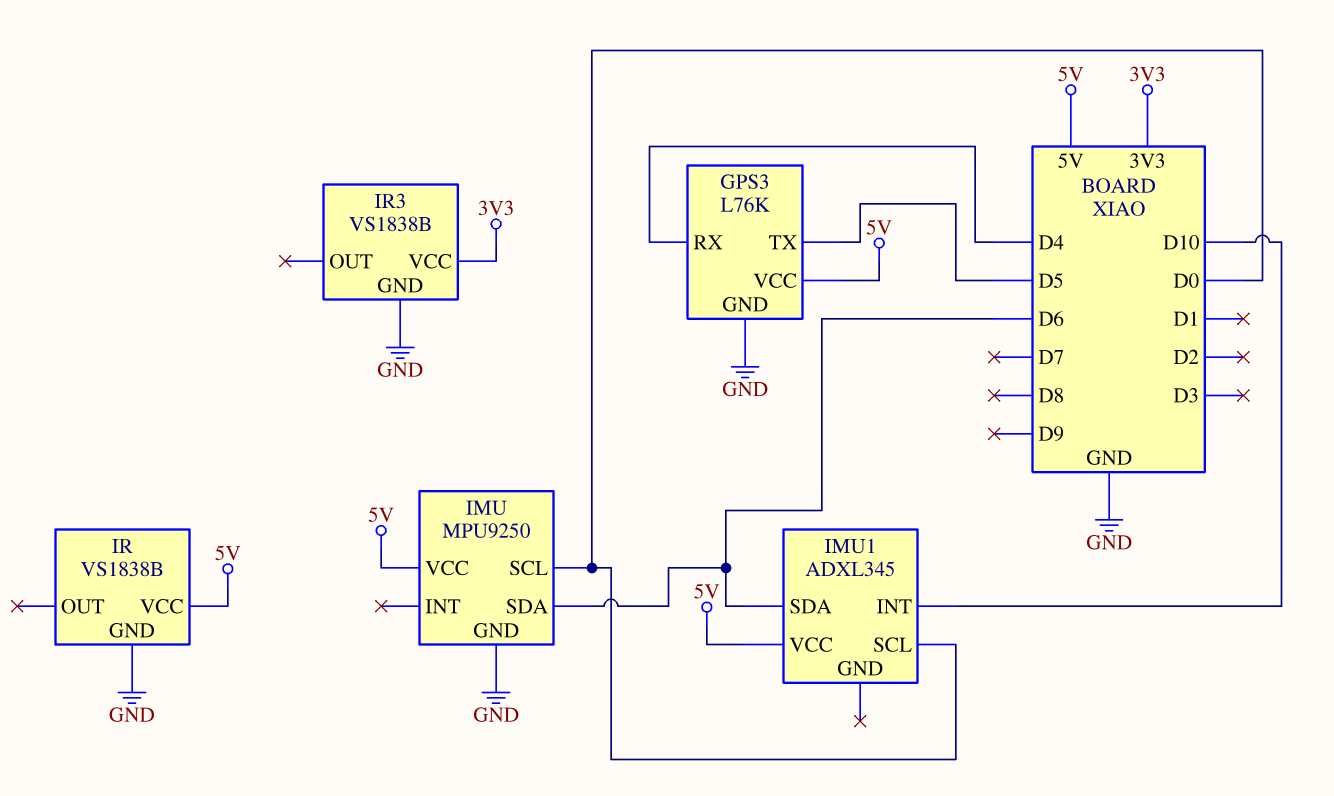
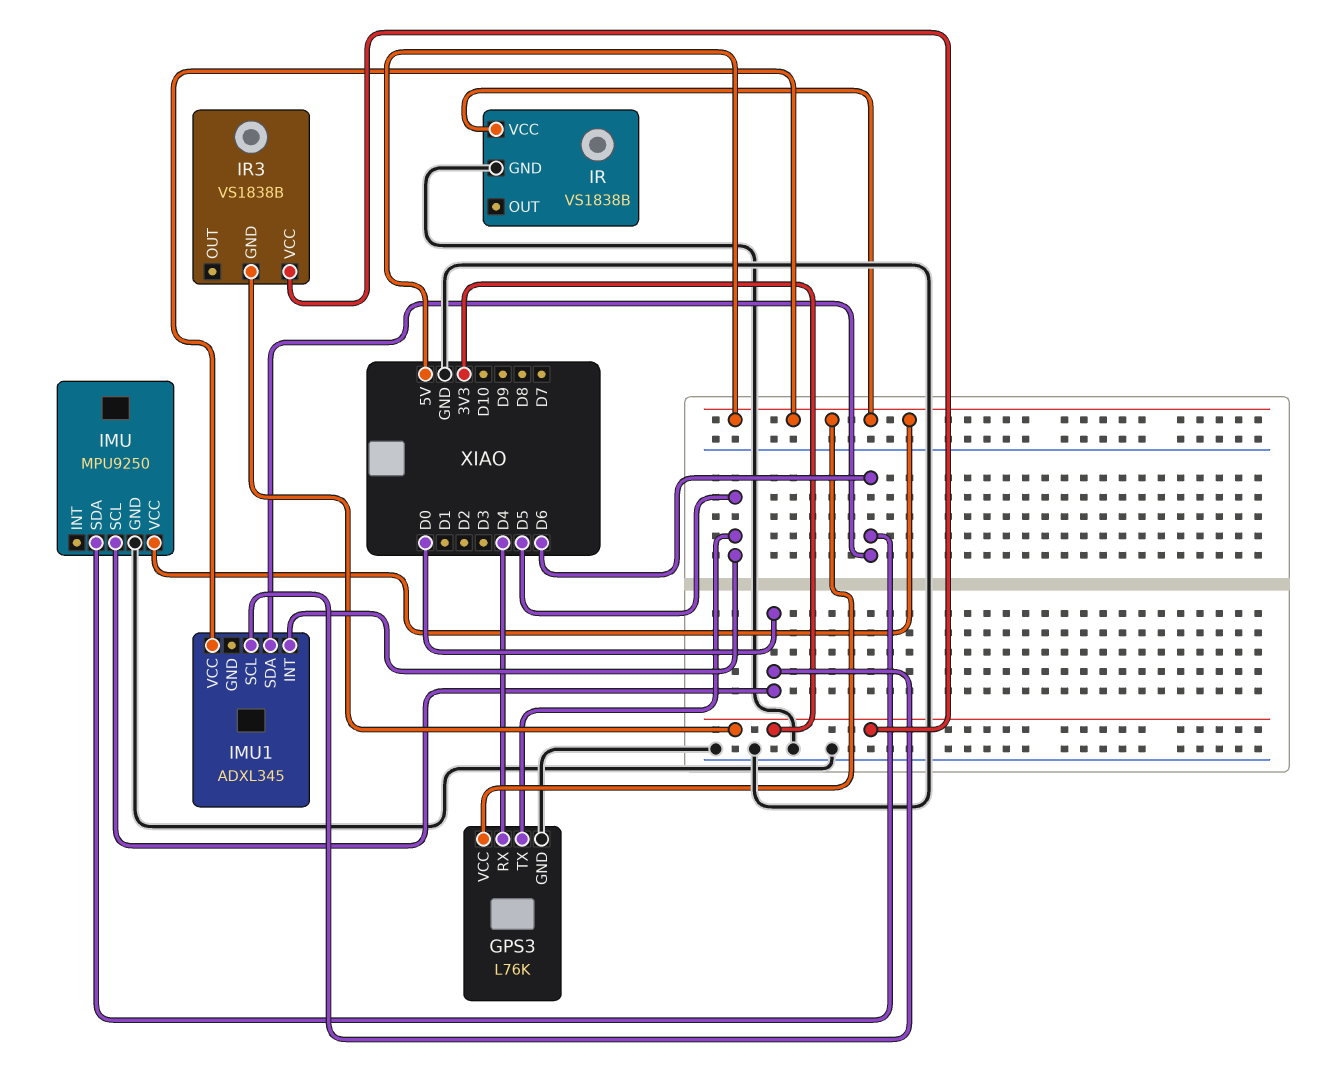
IMU1 pin INT: D10 -> D5
IR3 pin GND: GND -> 3V3

